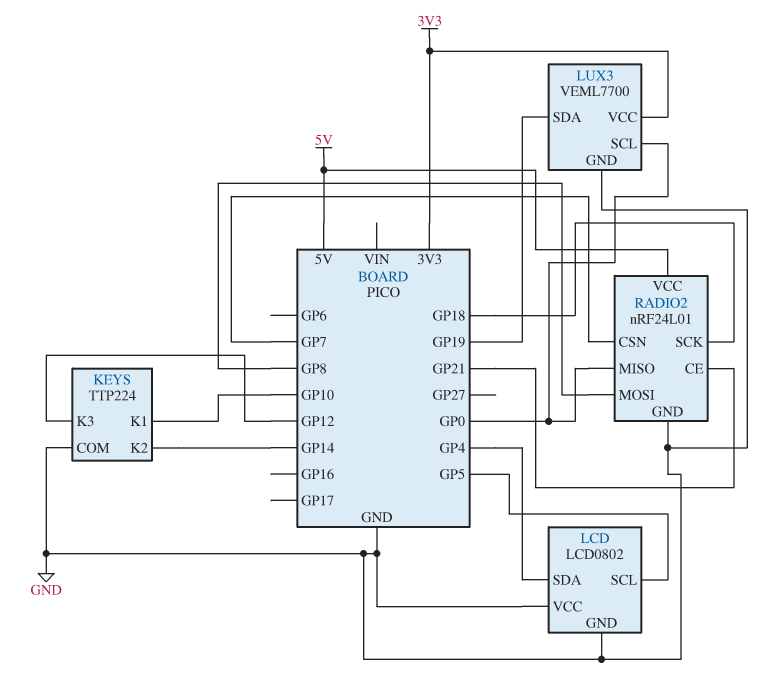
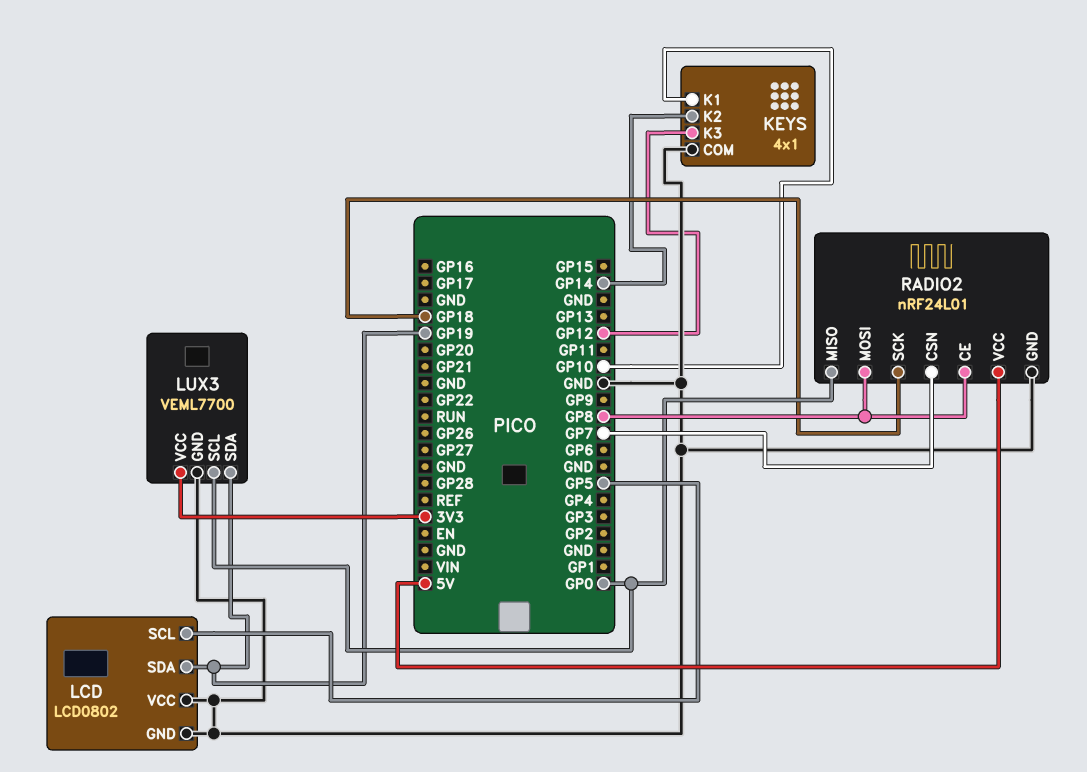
KEYS: TTP224 -> 4x1
LCD pin SDA: GP4 -> GP19
RADIO2 pin CE: GP21 -> GP8

